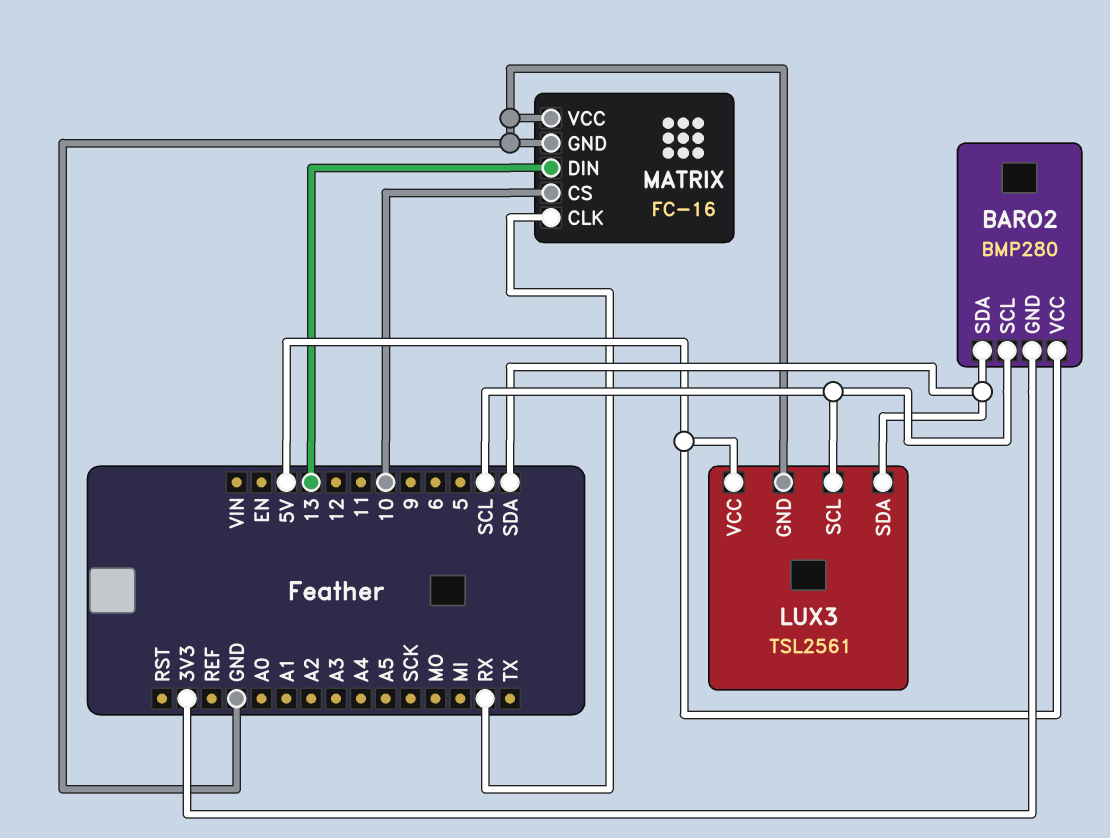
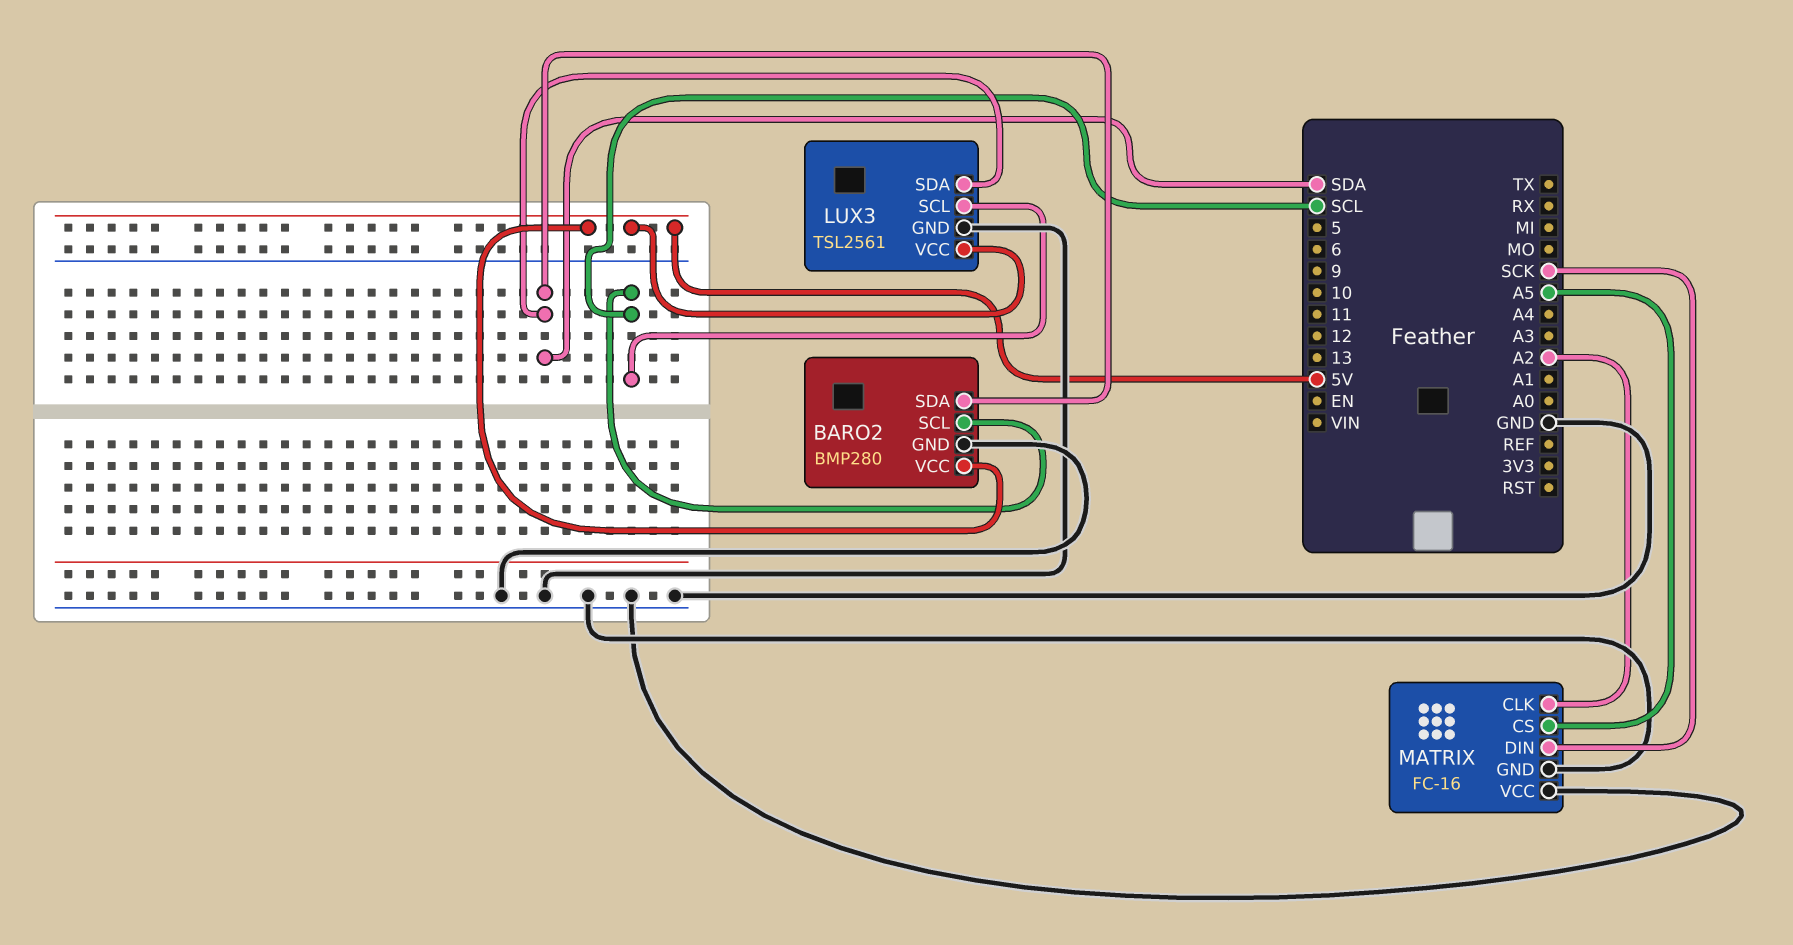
BARO2 pin GND: 3V3 -> GND
MATRIX pin CLK: RX -> A2
MATRIX pin CS: 10 -> A5
MATRIX pin DIN: 13 -> SCK

